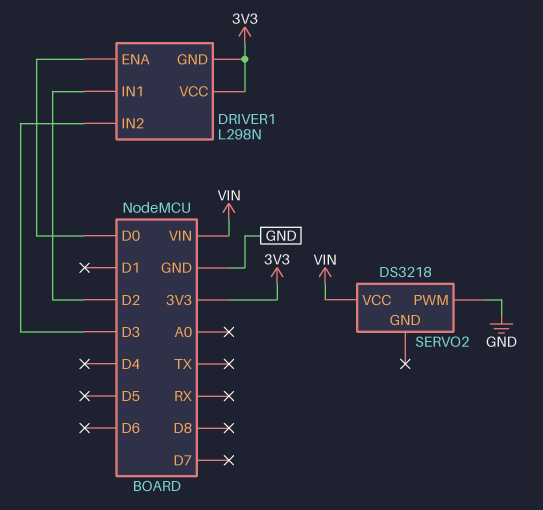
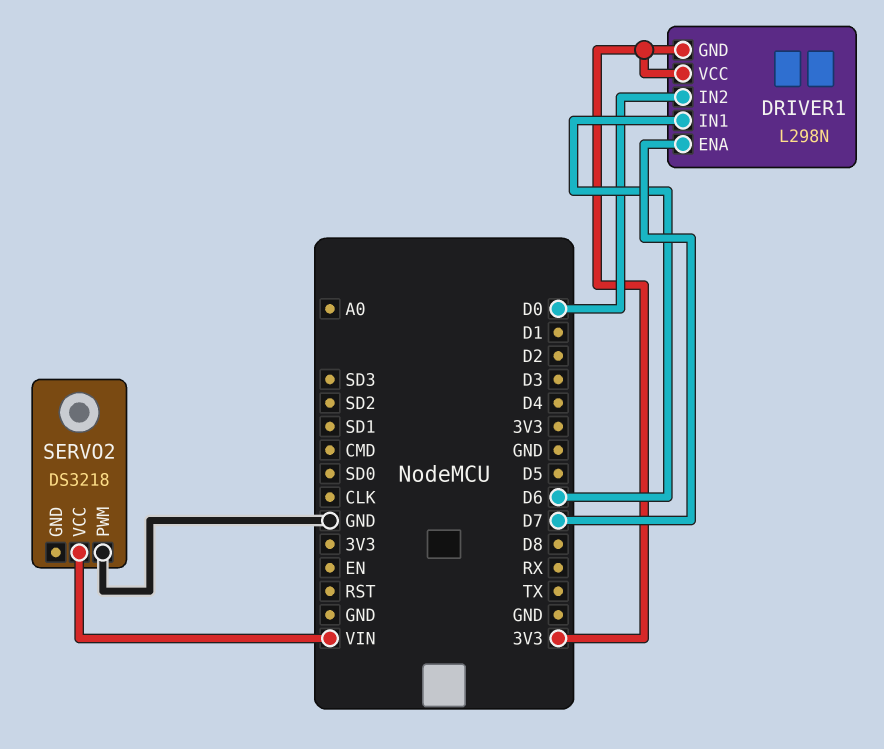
DRIVER1 pin ENA: D0 -> D7
DRIVER1 pin IN1: D2 -> D6
DRIVER1 pin IN2: D3 -> D0

